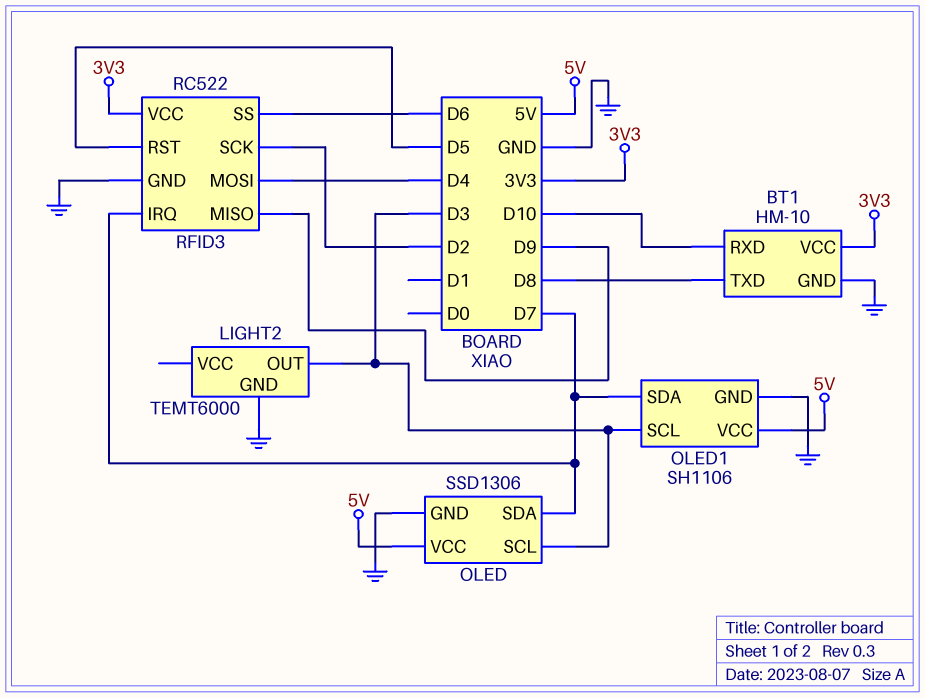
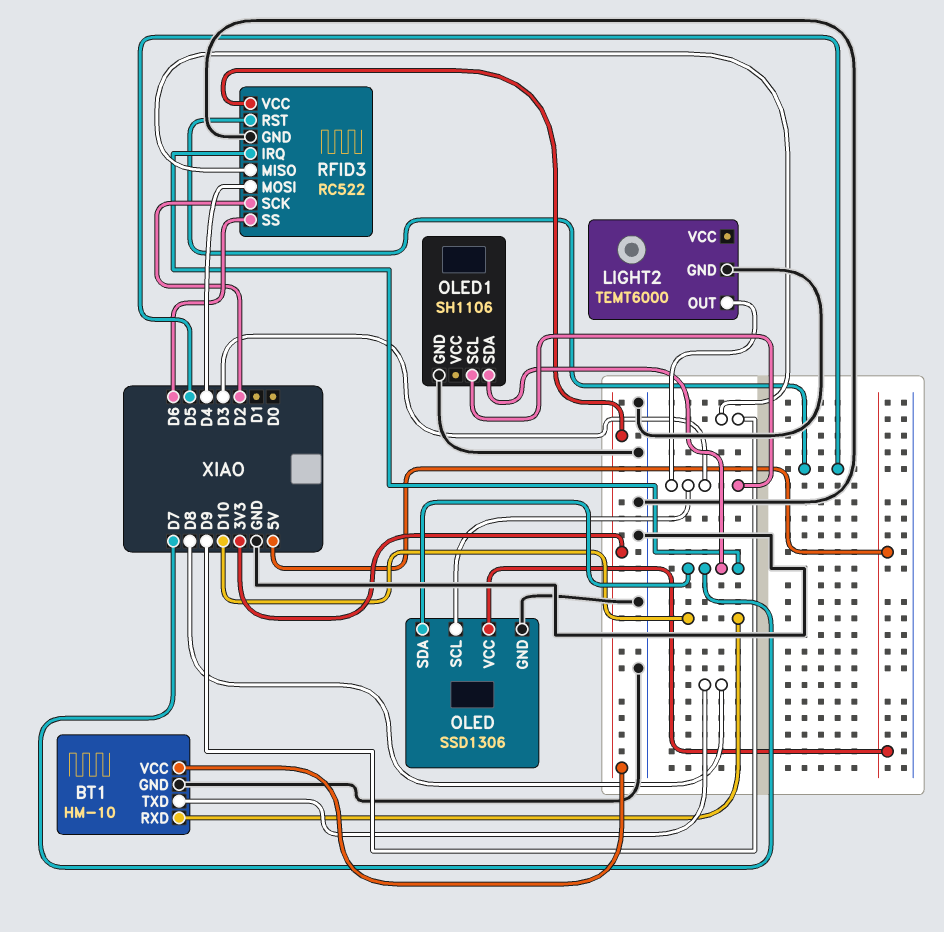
OLED1 pin VCC: 5V -> none

